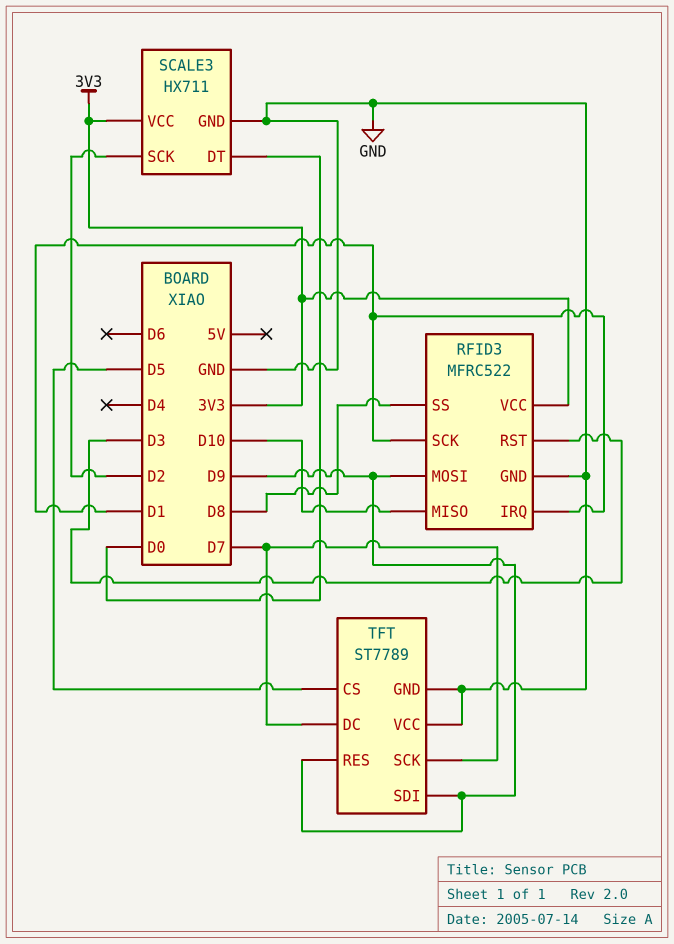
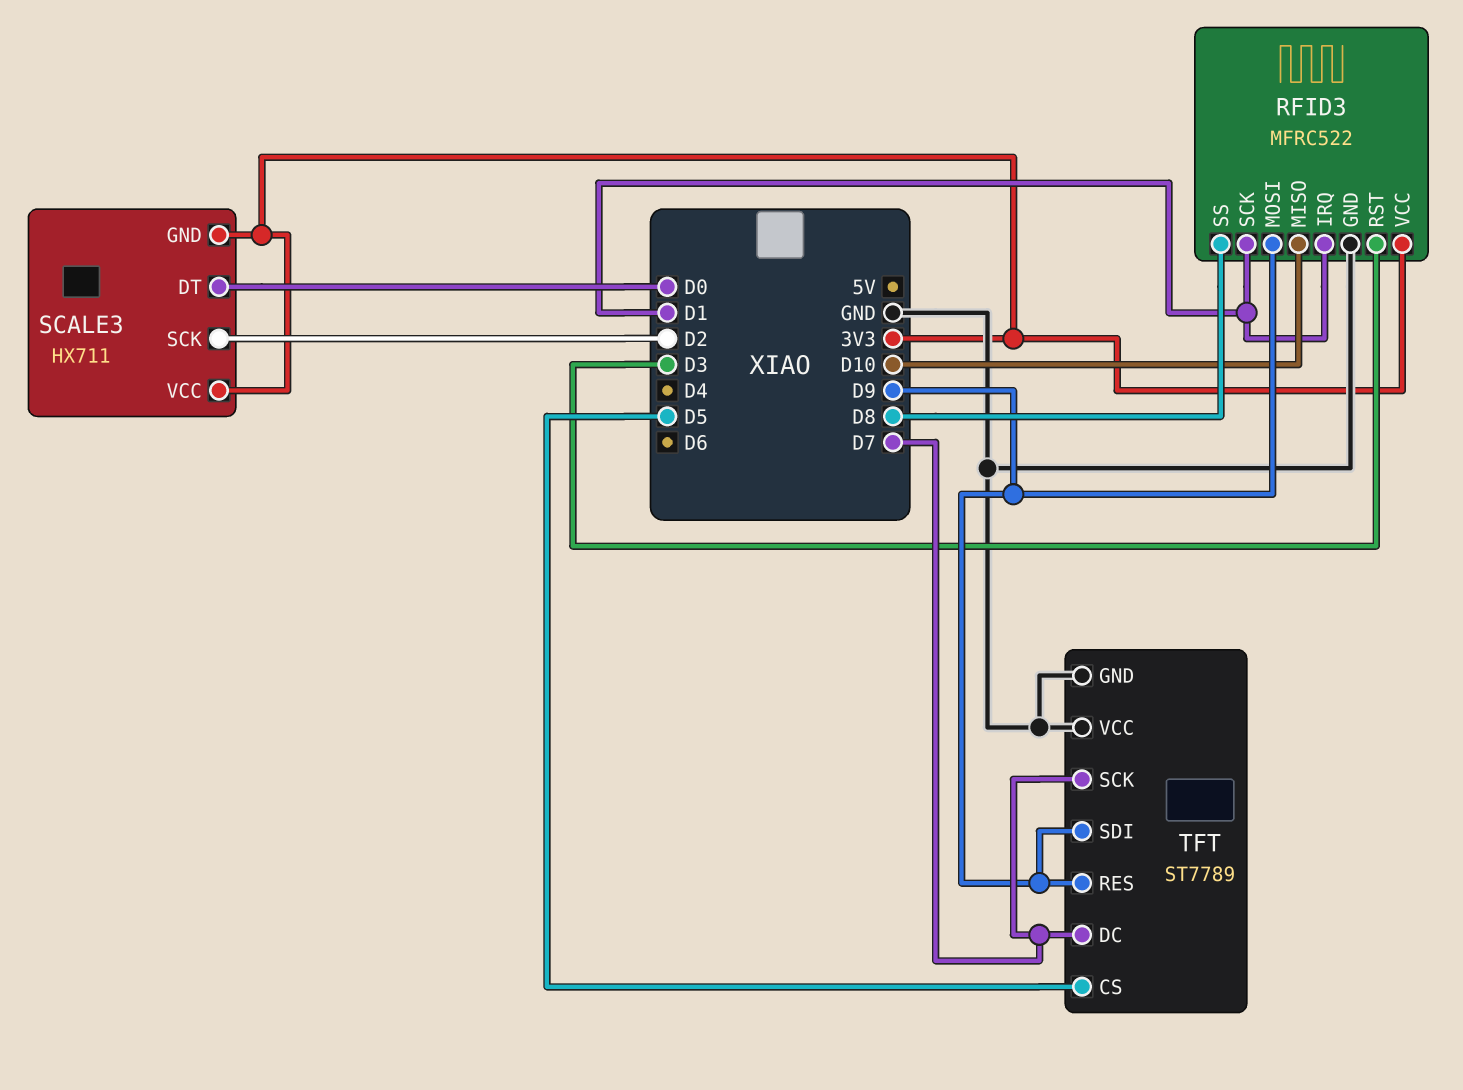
SCALE3 pin GND: GND -> 3V3

